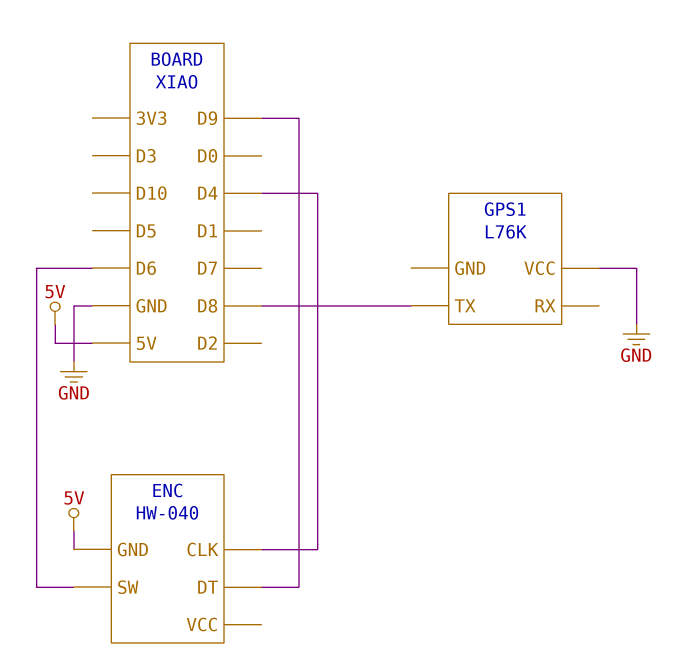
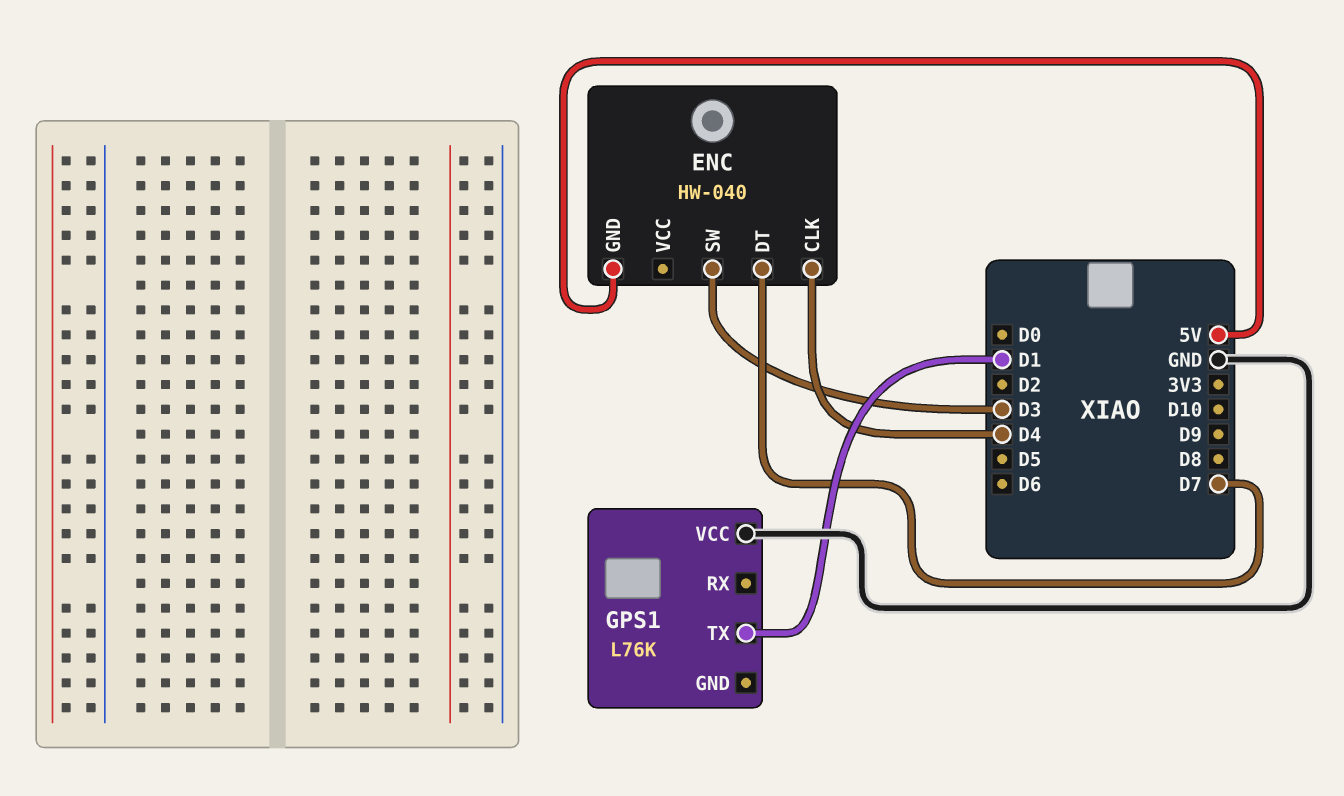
ENC pin DT: D9 -> D7
ENC pin SW: D6 -> D3
GPS1 pin TX: D8 -> D1

